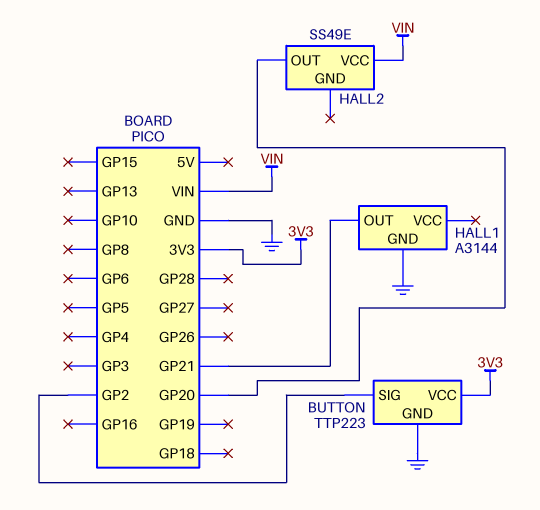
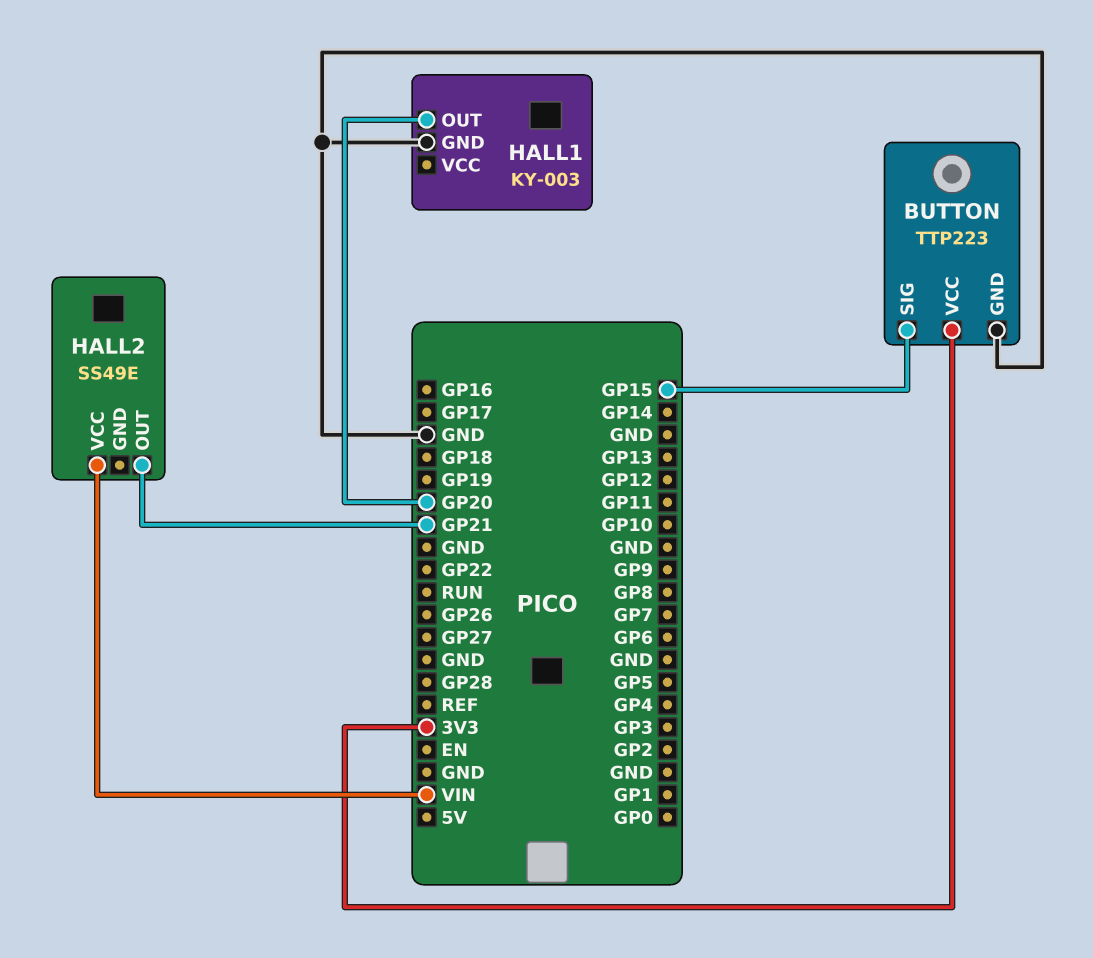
BUTTON pin SIG: GP2 -> GP15
HALL1: A3144 -> KY-003
HALL1 pin OUT: GP21 -> GP20
HALL2 pin OUT: GP20 -> GP21

